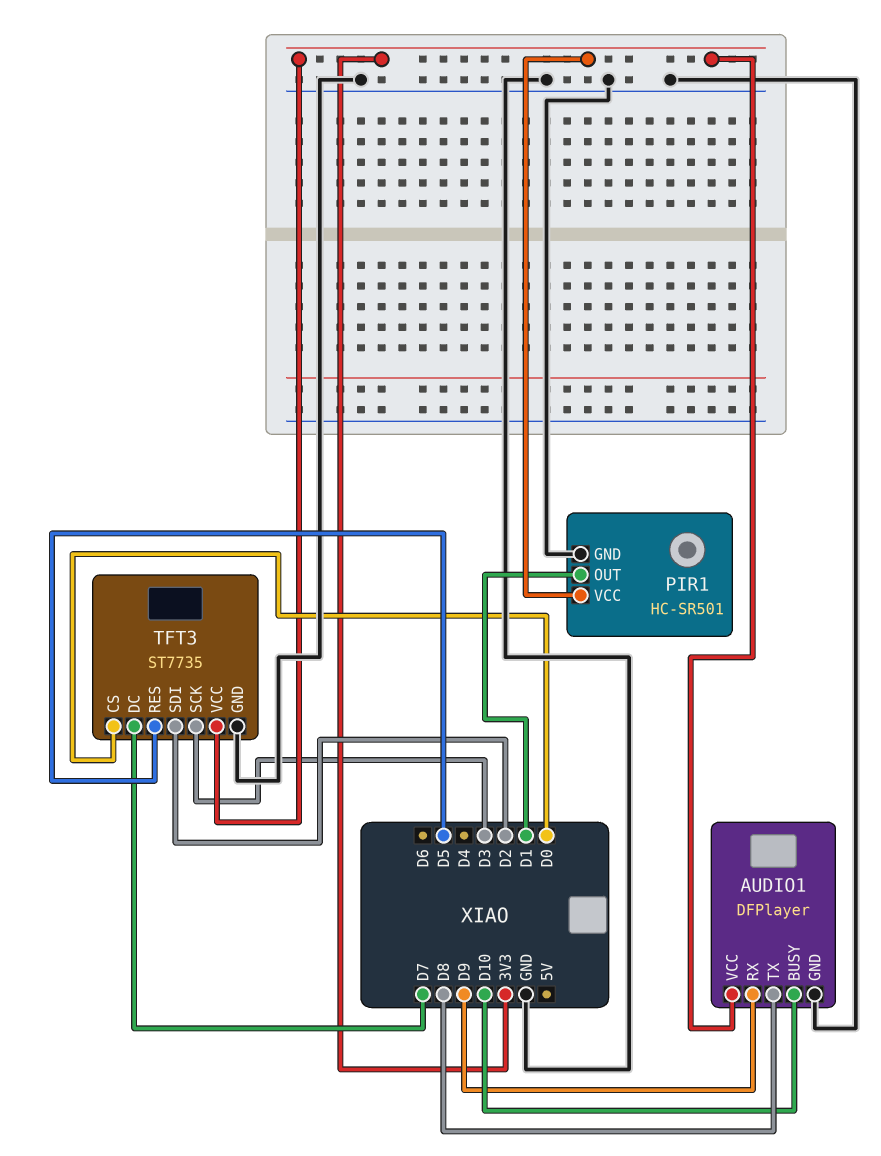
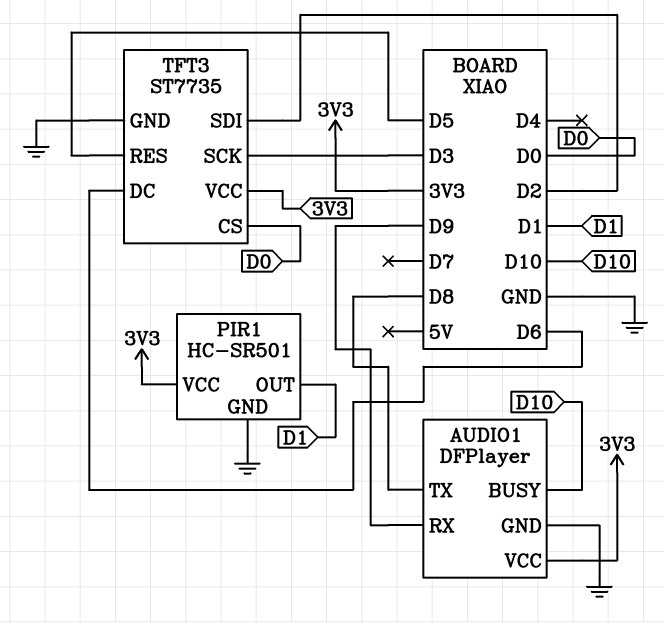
TFT3 pin DC: D7 -> D6

